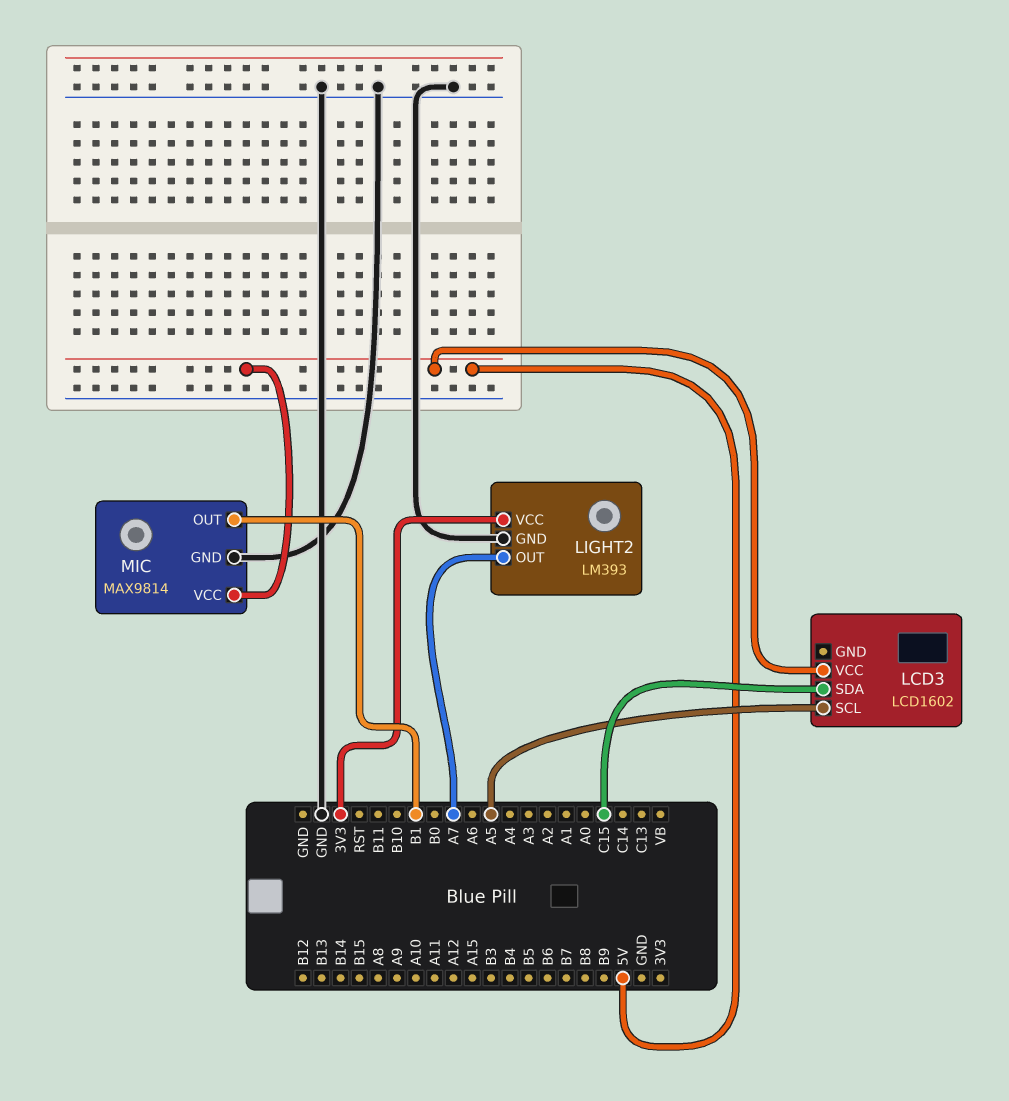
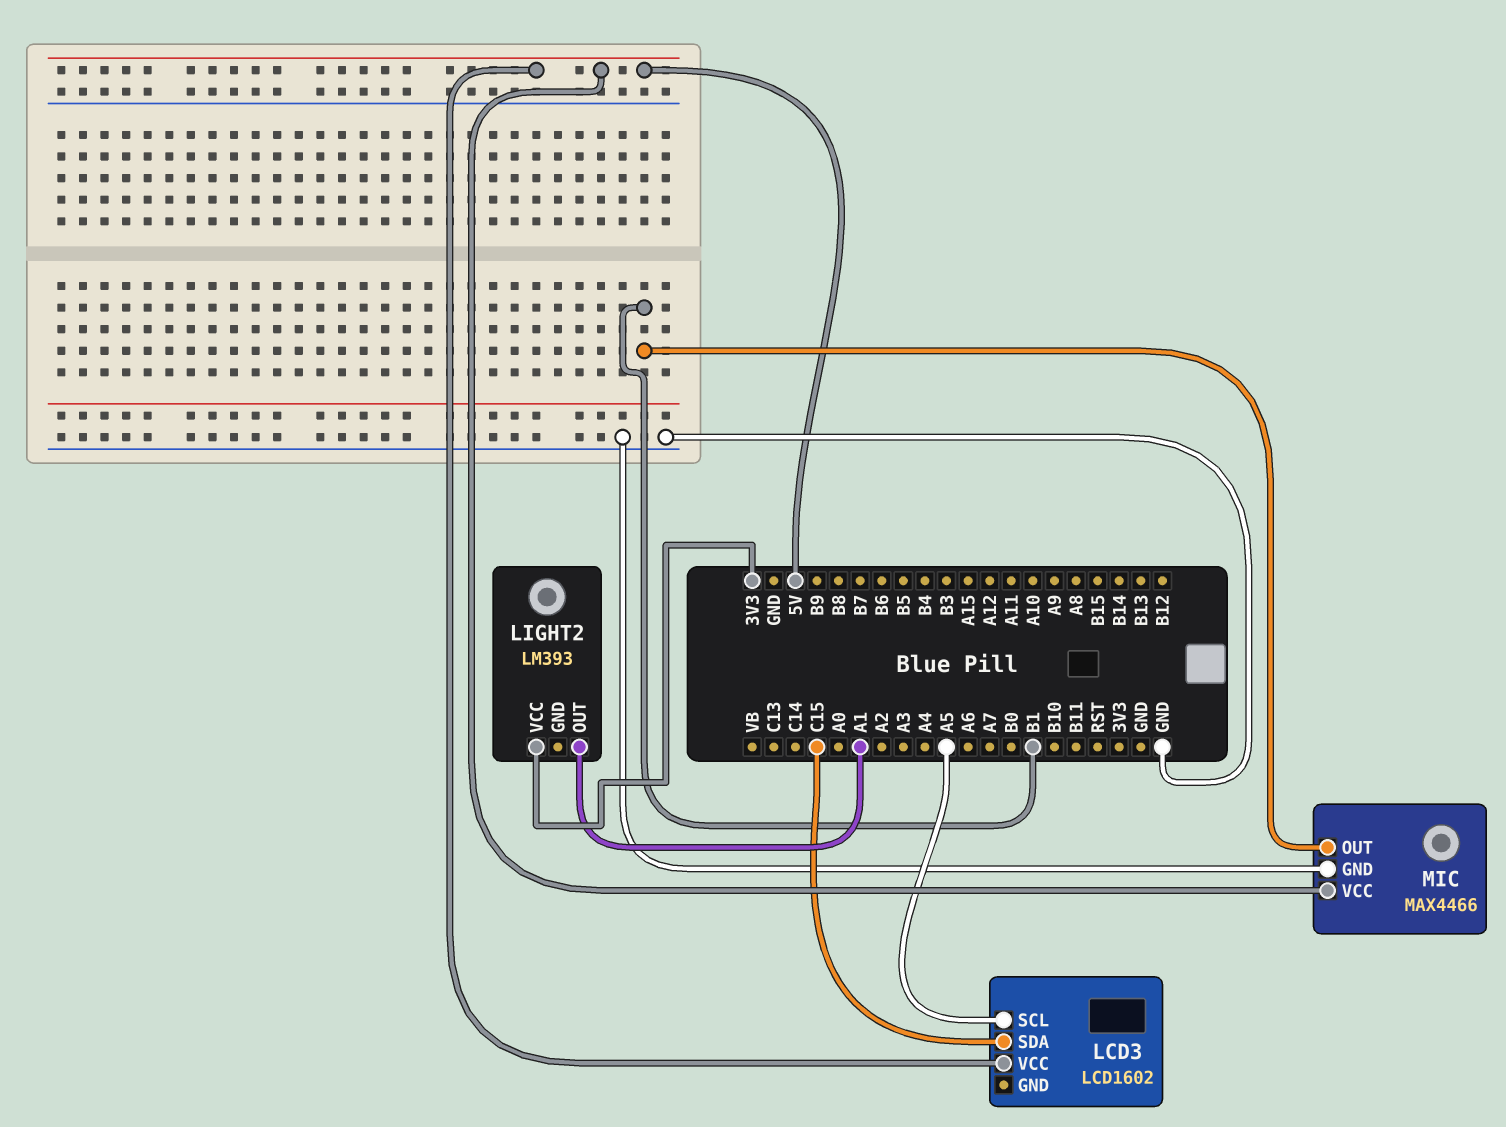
LIGHT2 pin GND: GND -> none
LIGHT2 pin OUT: A7 -> A1
MIC: MAX9814 -> MAX4466

